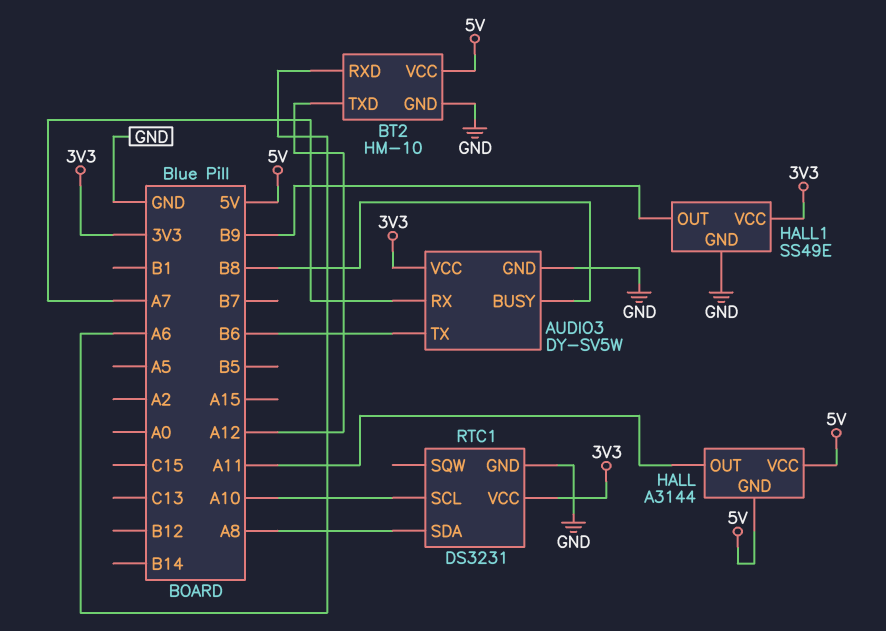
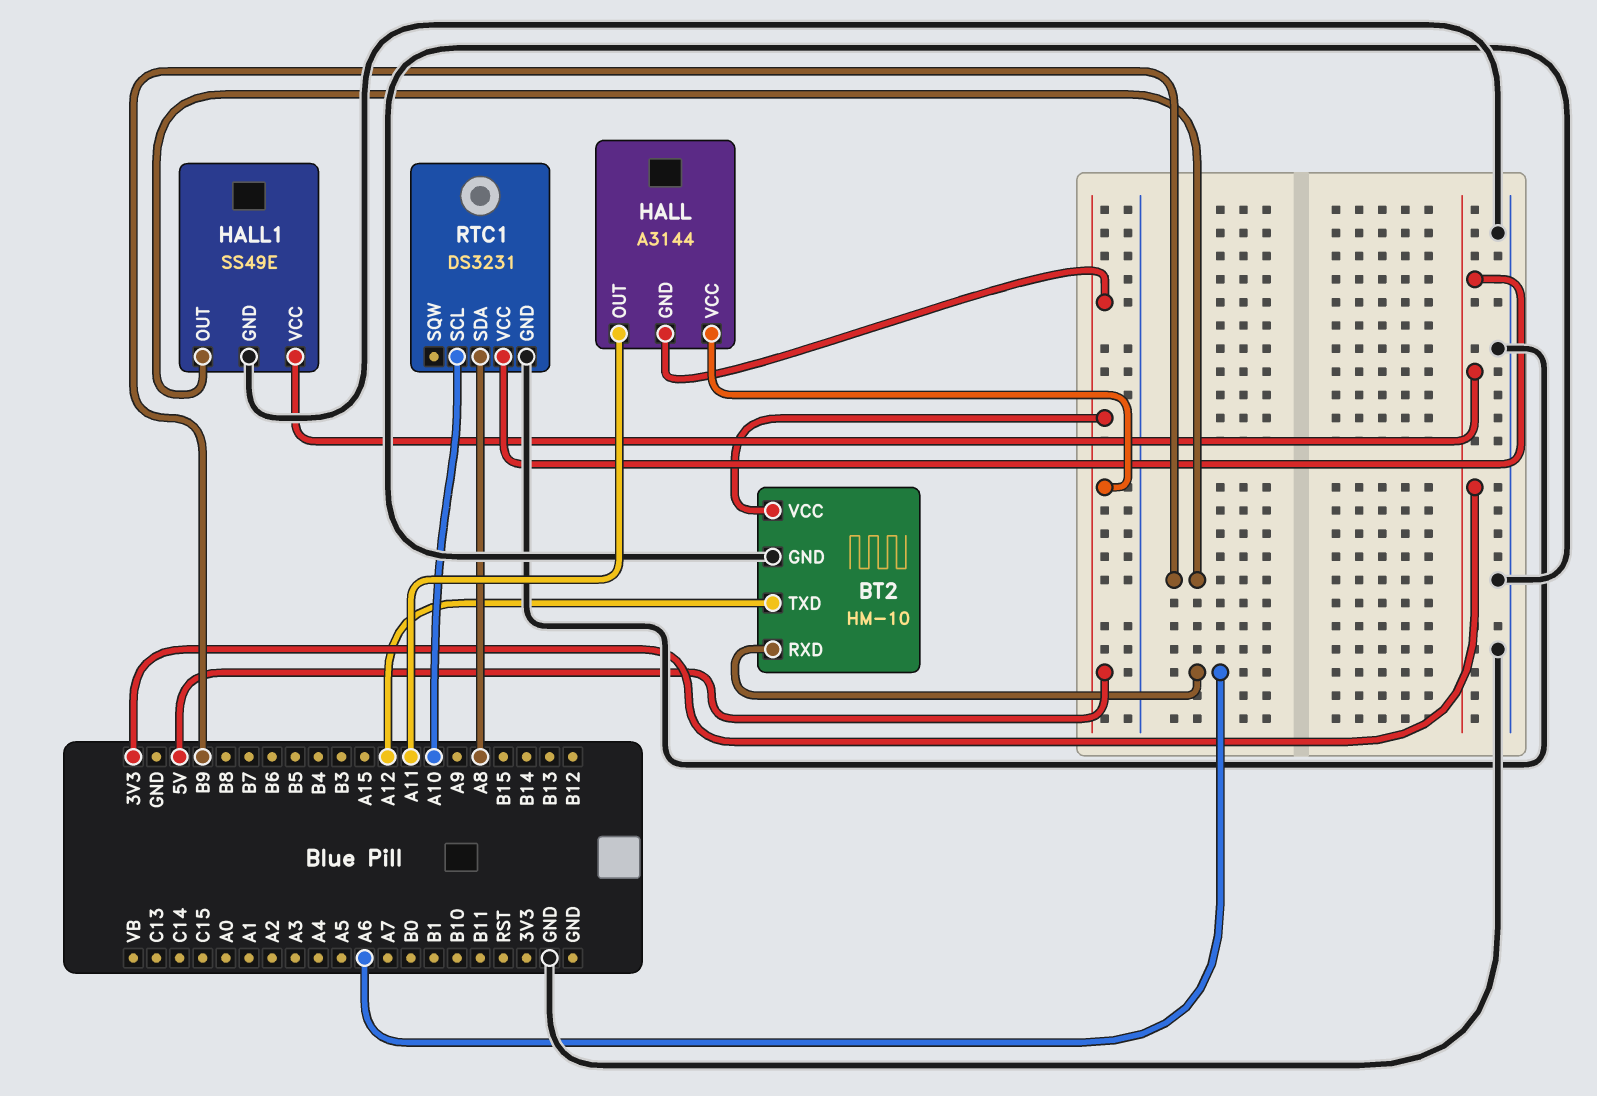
AUDIO3: DY-SV5W -> none
AUDIO3 pin BUSY: B8 -> none
AUDIO3 pin GND: GND -> none
AUDIO3 pin RX: A7 -> none
AUDIO3 pin TX: B6 -> none
AUDIO3 pin VCC: 3V3 -> none

